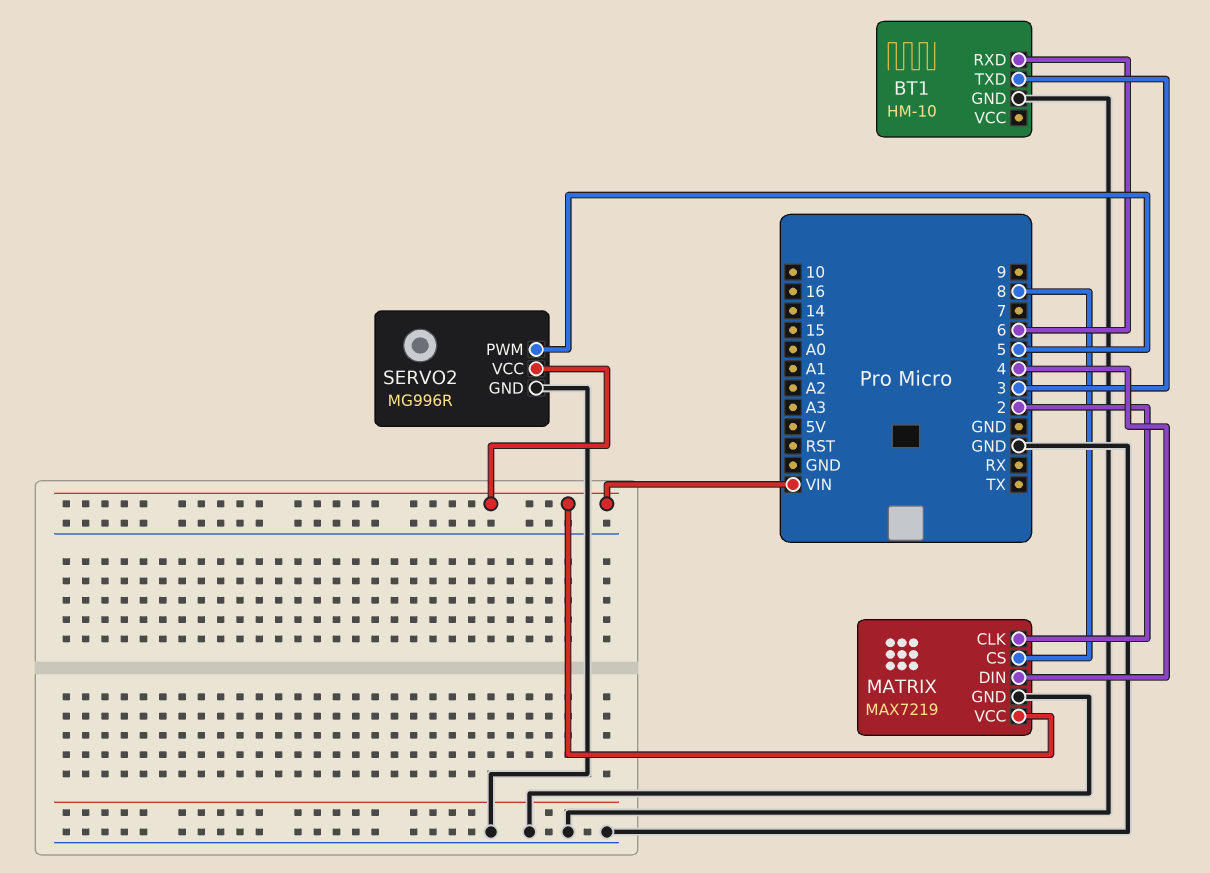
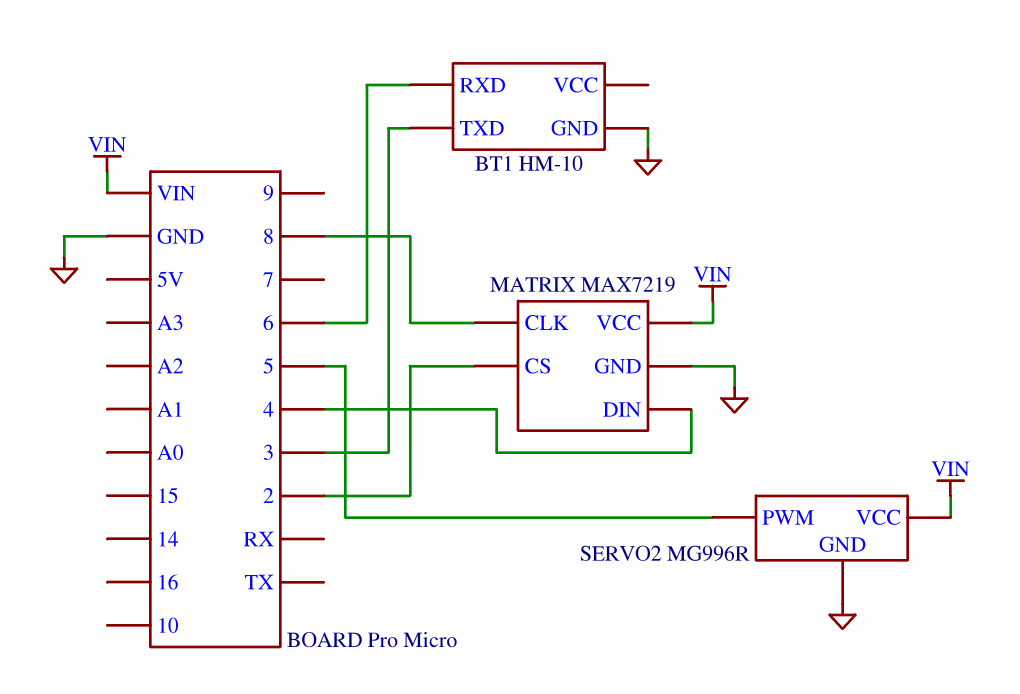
MATRIX pin CLK: 2 -> 8
MATRIX pin CS: 8 -> 2

